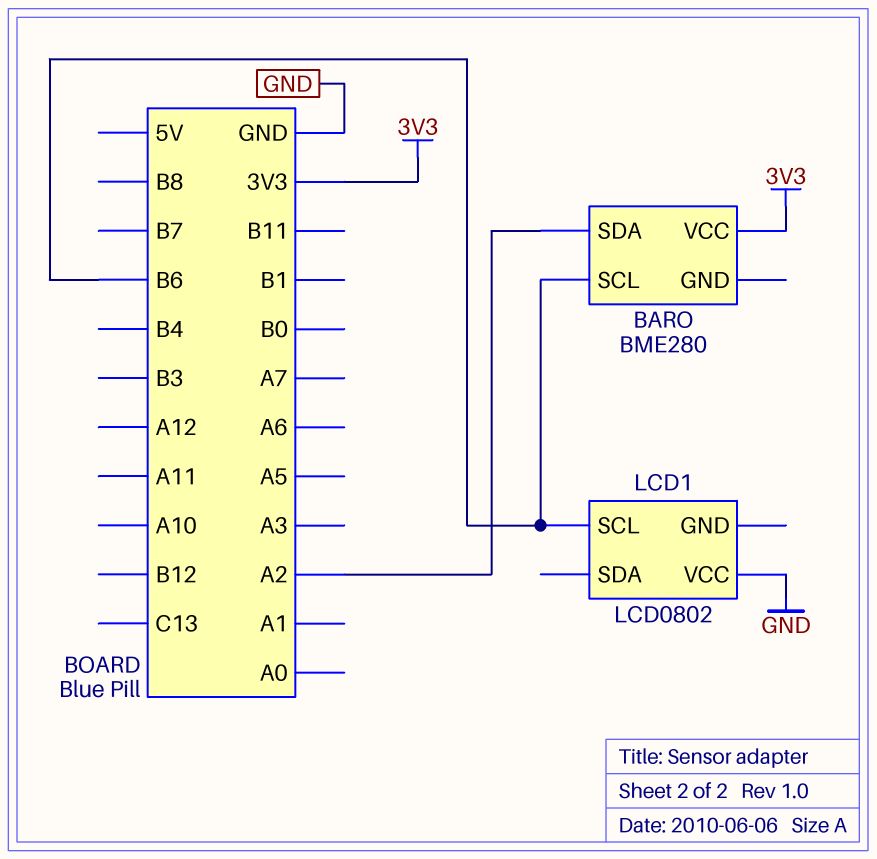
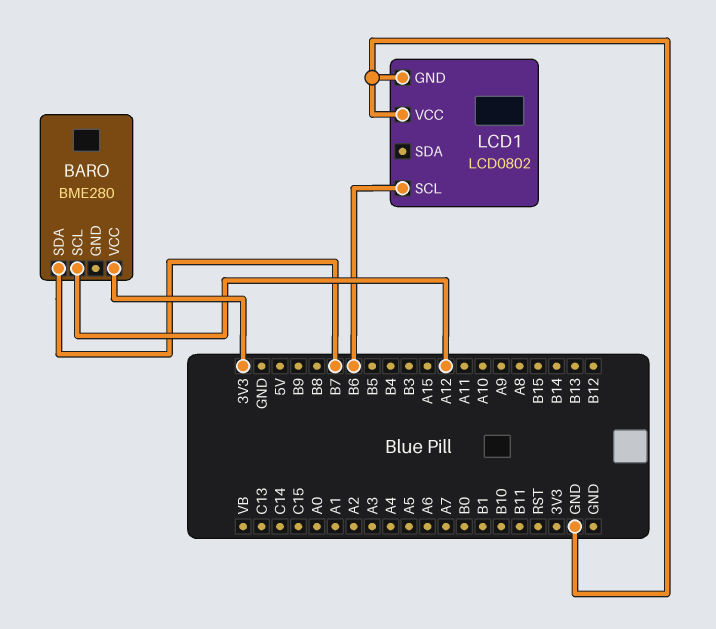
BARO pin SCL: B6 -> A12
BARO pin SDA: A2 -> B7
LCD1 pin GND: none -> GND

